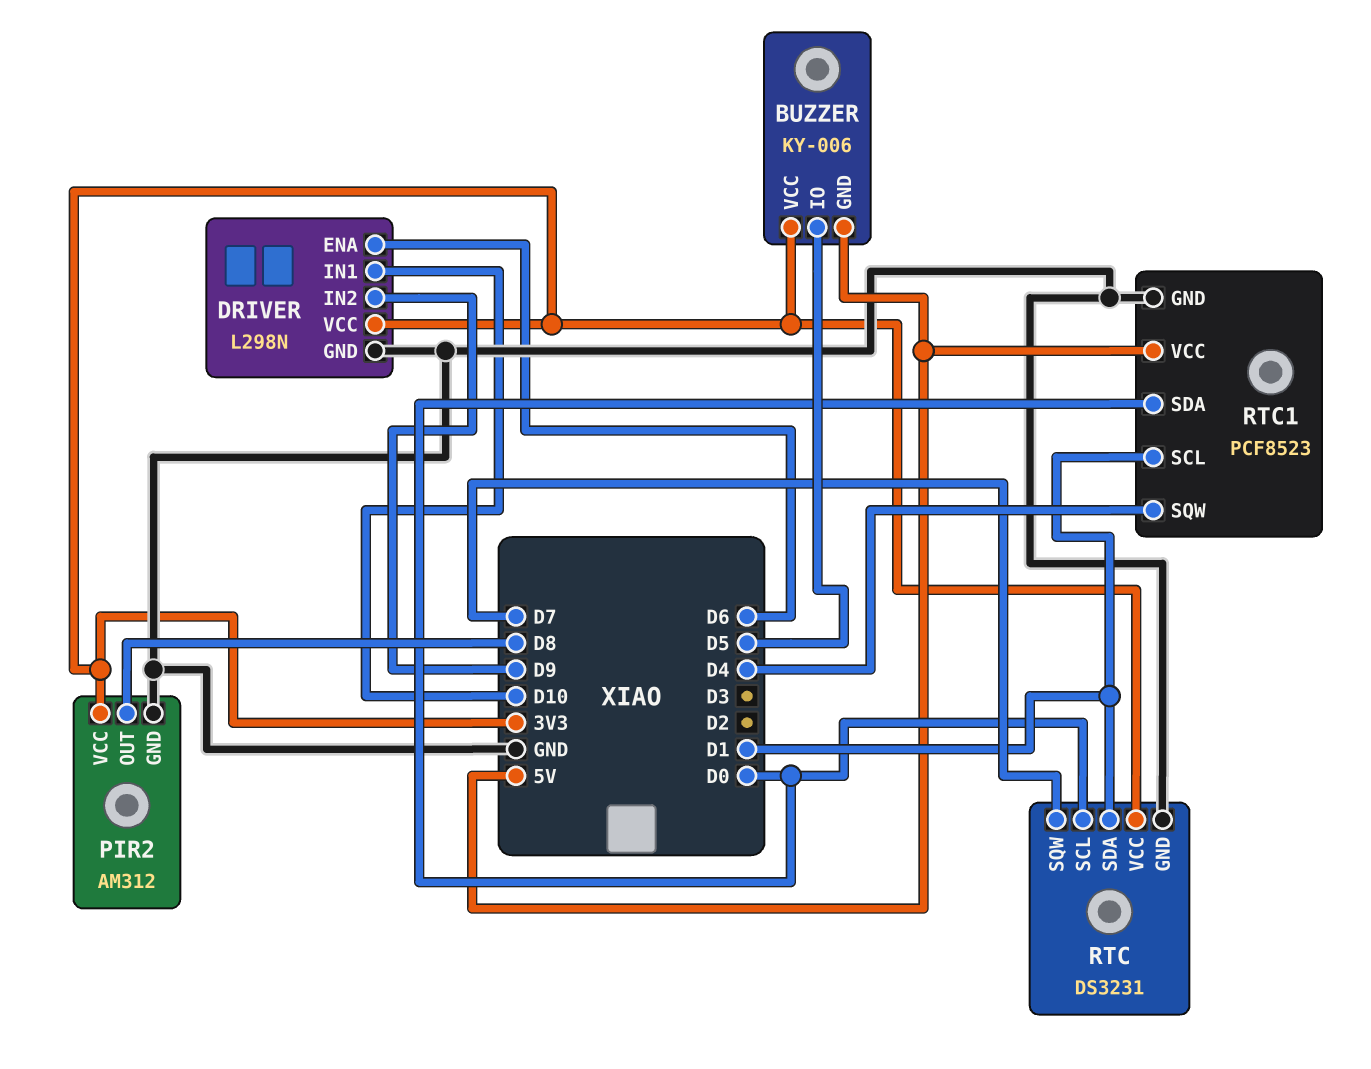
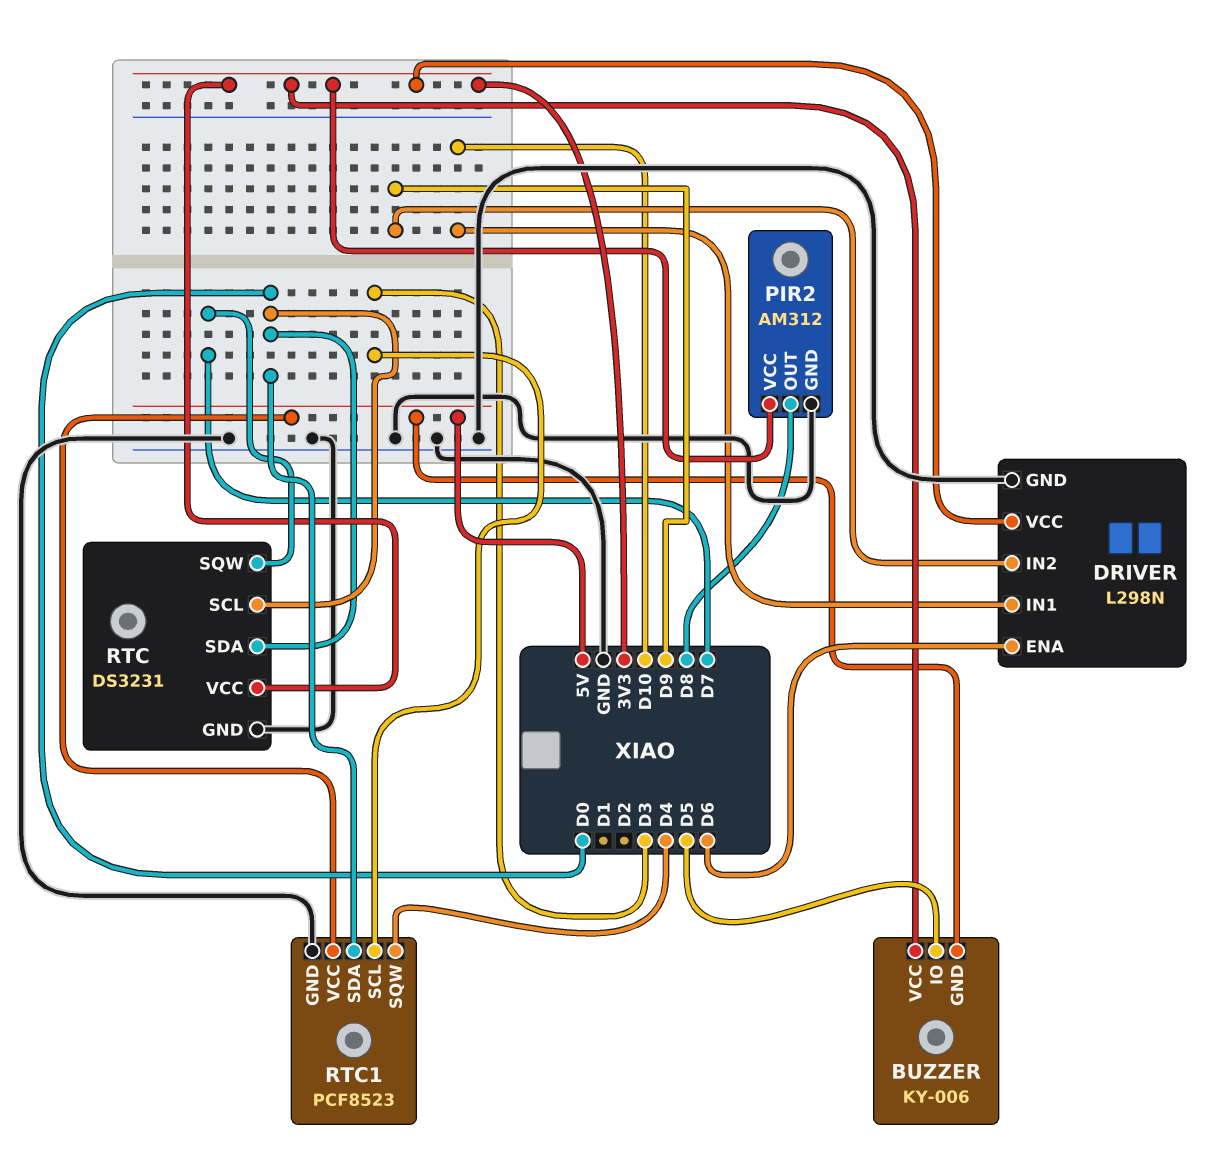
RTC pin SDA: D1 -> D0
RTC1 pin SCL: D1 -> D3

